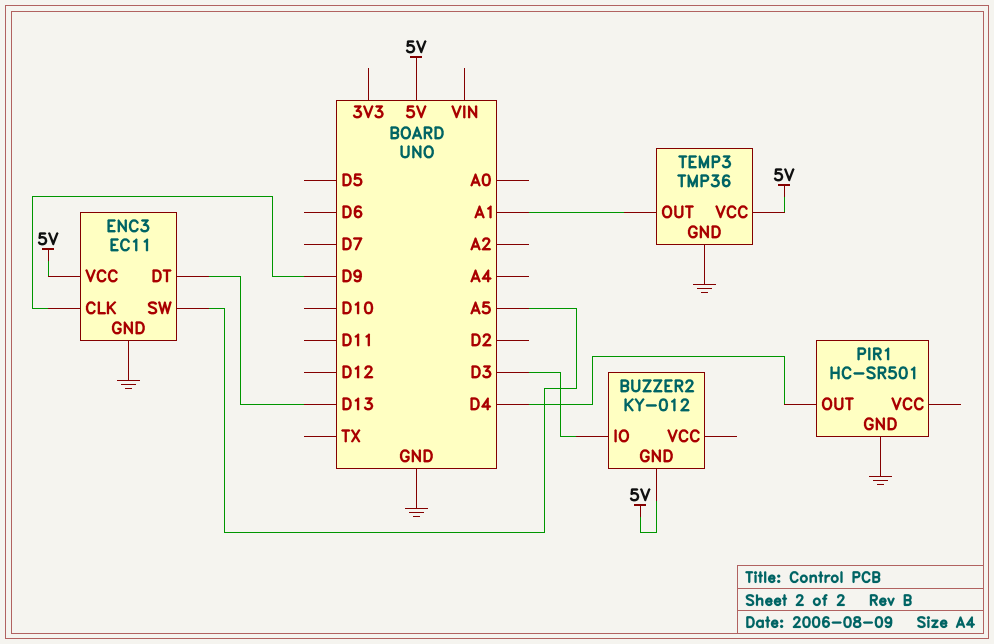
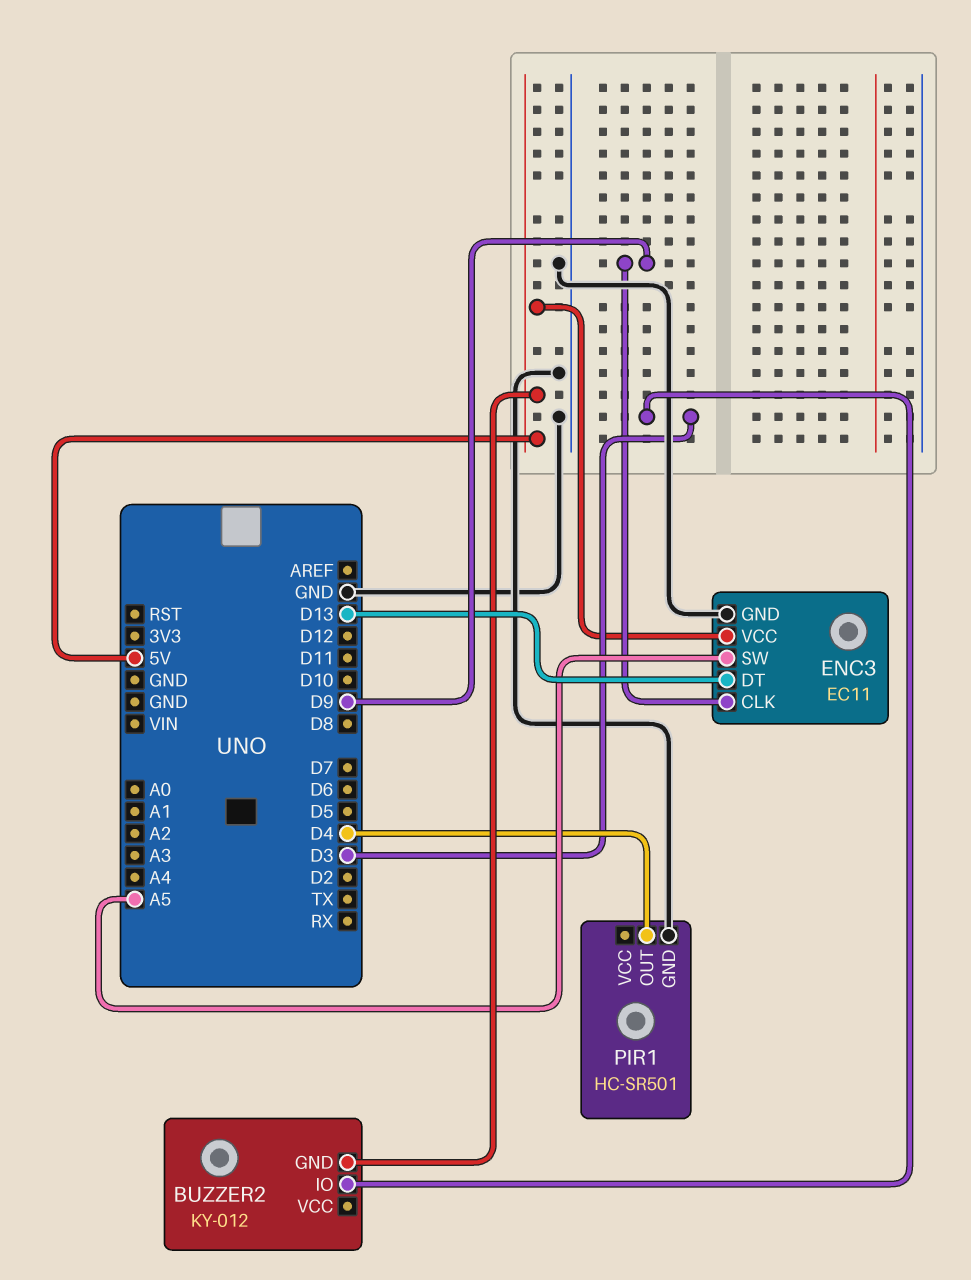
TEMP3: TMP36 -> none
TEMP3 pin GND: GND -> none
TEMP3 pin OUT: A1 -> none
TEMP3 pin VCC: 5V -> none

